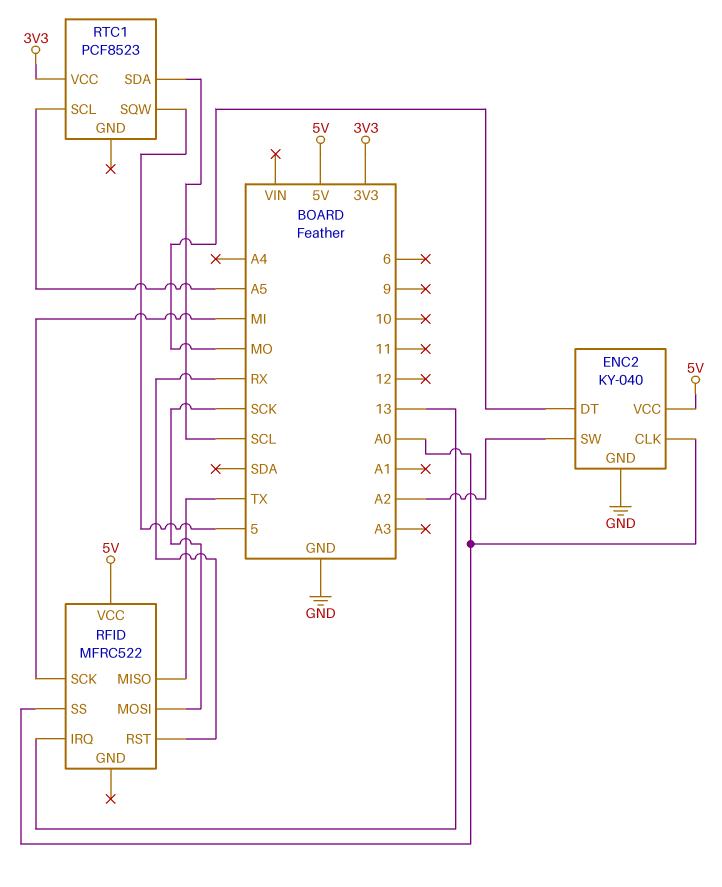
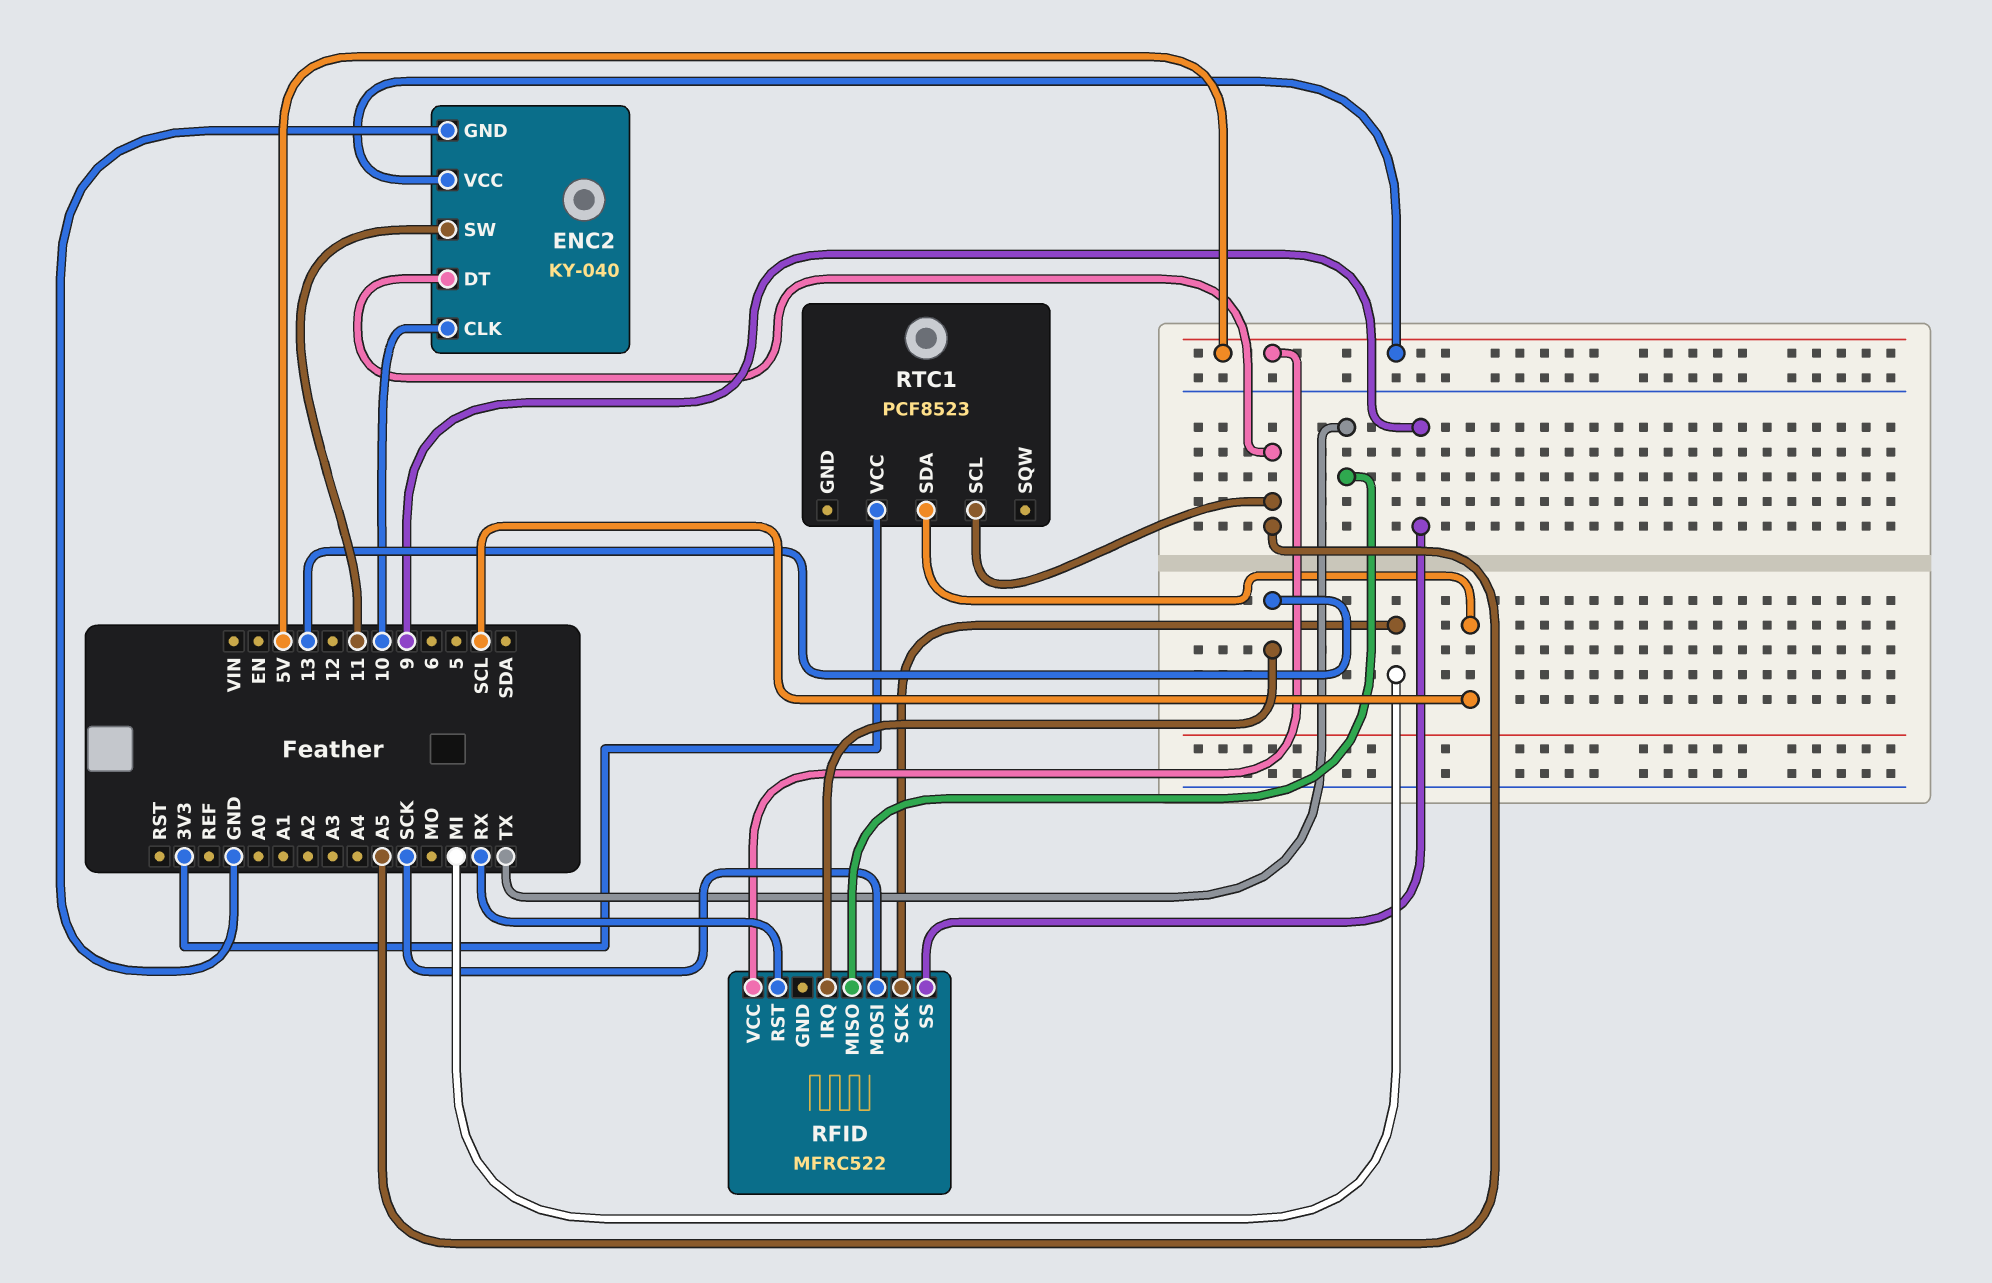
ENC2 pin CLK: A0 -> 10
ENC2 pin DT: MO -> A5
ENC2 pin SW: A2 -> 11
RFID pin SS: A0 -> 9
RTC1 pin SQW: 5 -> none

